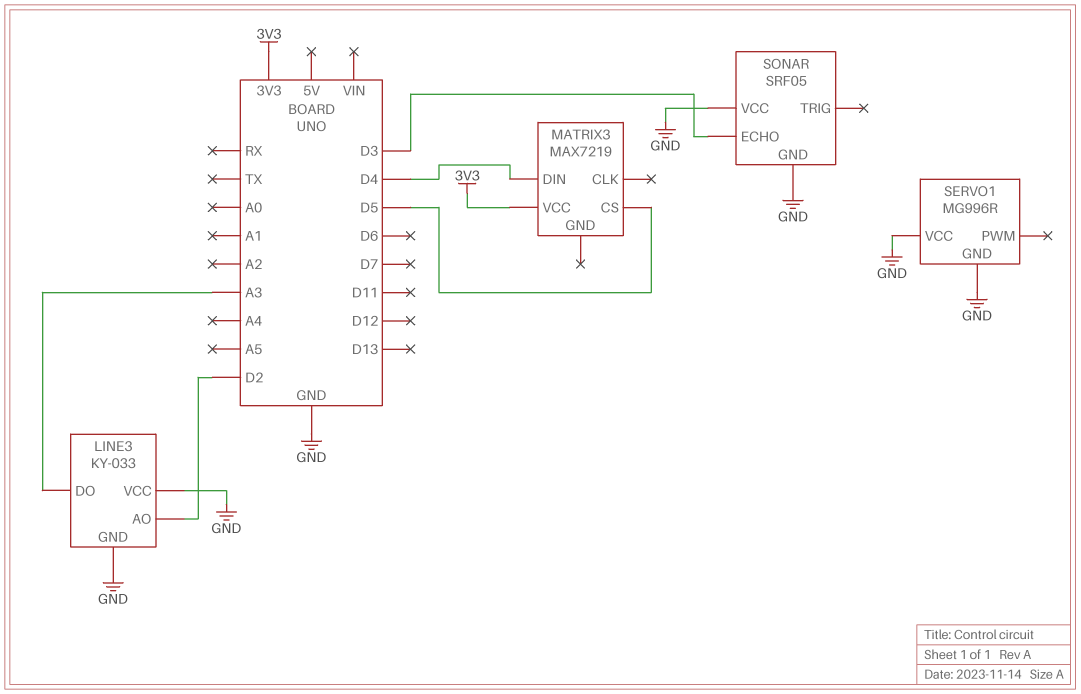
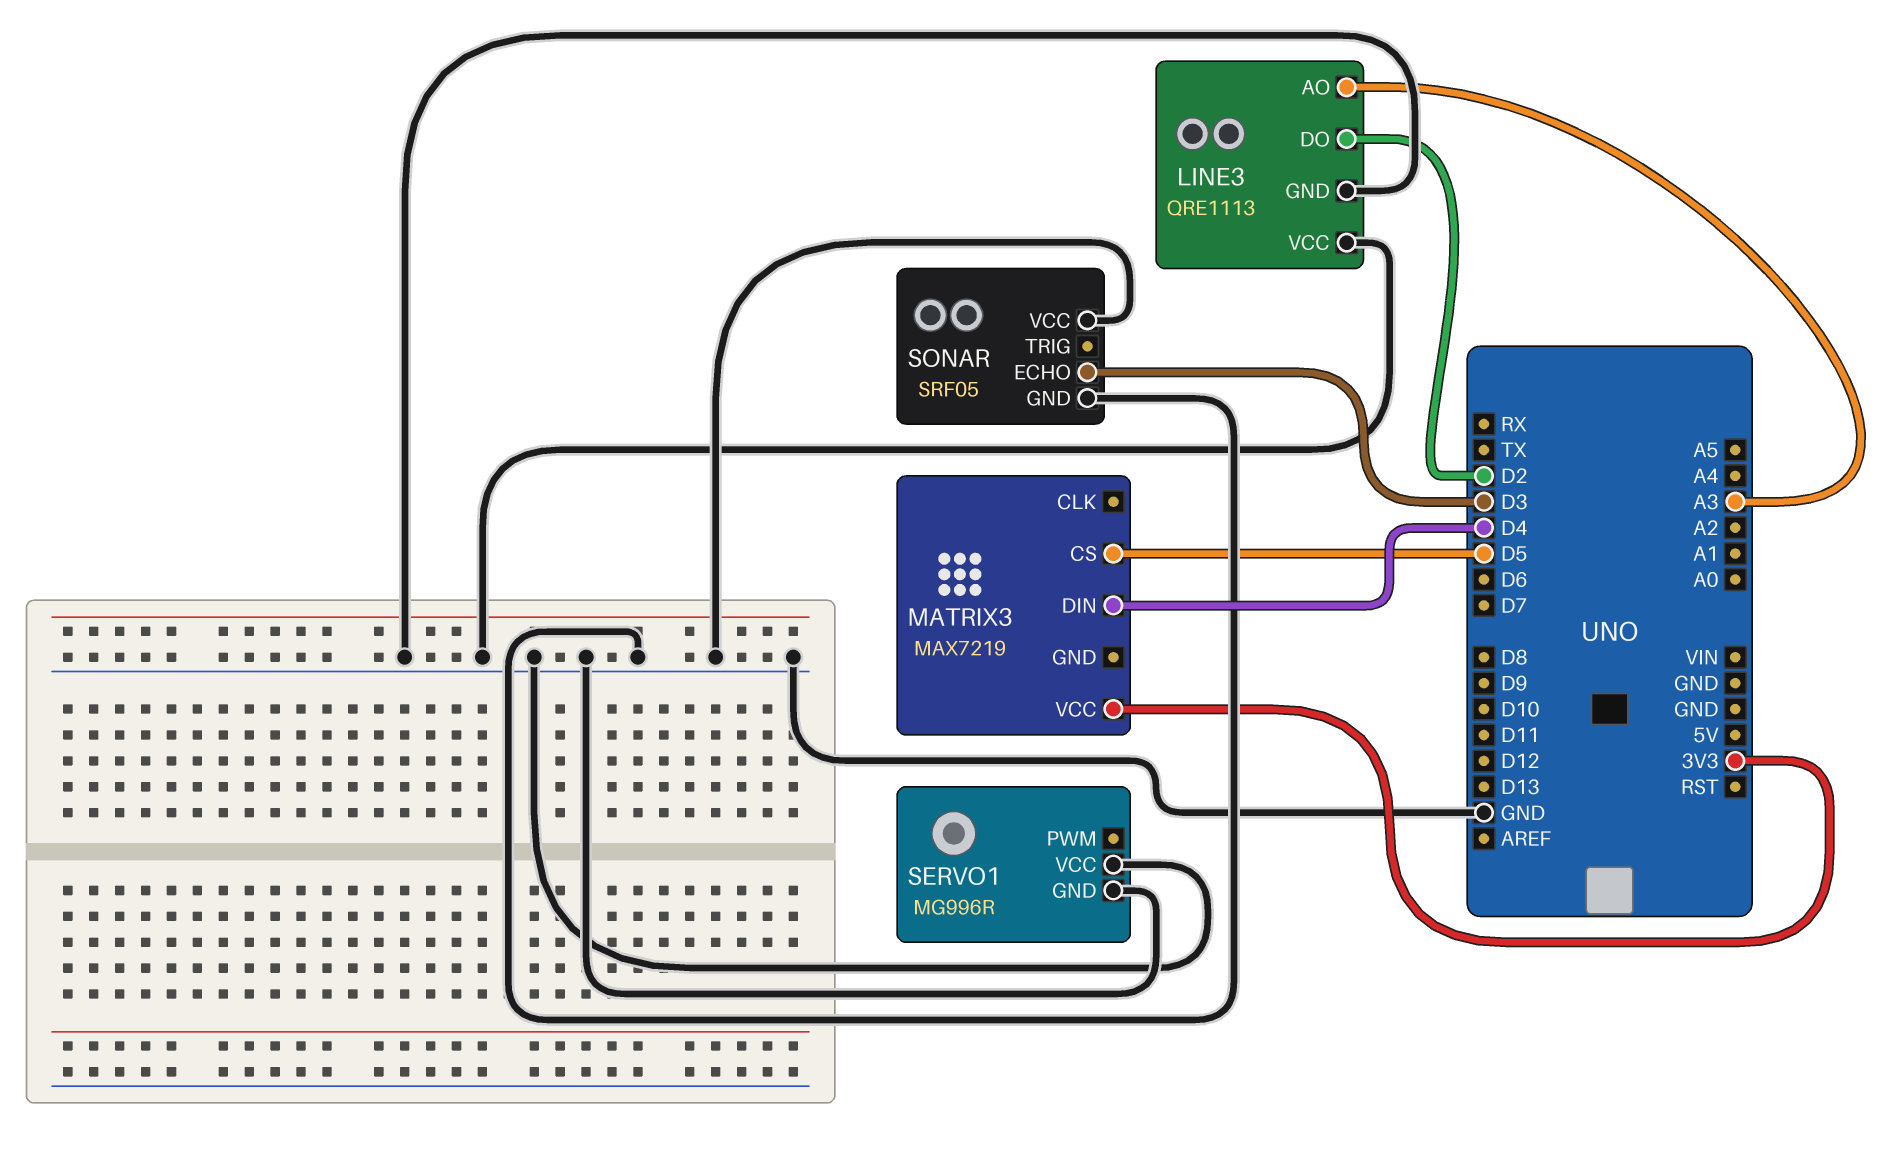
LINE3: KY-033 -> QRE1113
LINE3 pin AO: D2 -> A3
LINE3 pin DO: A3 -> D2

